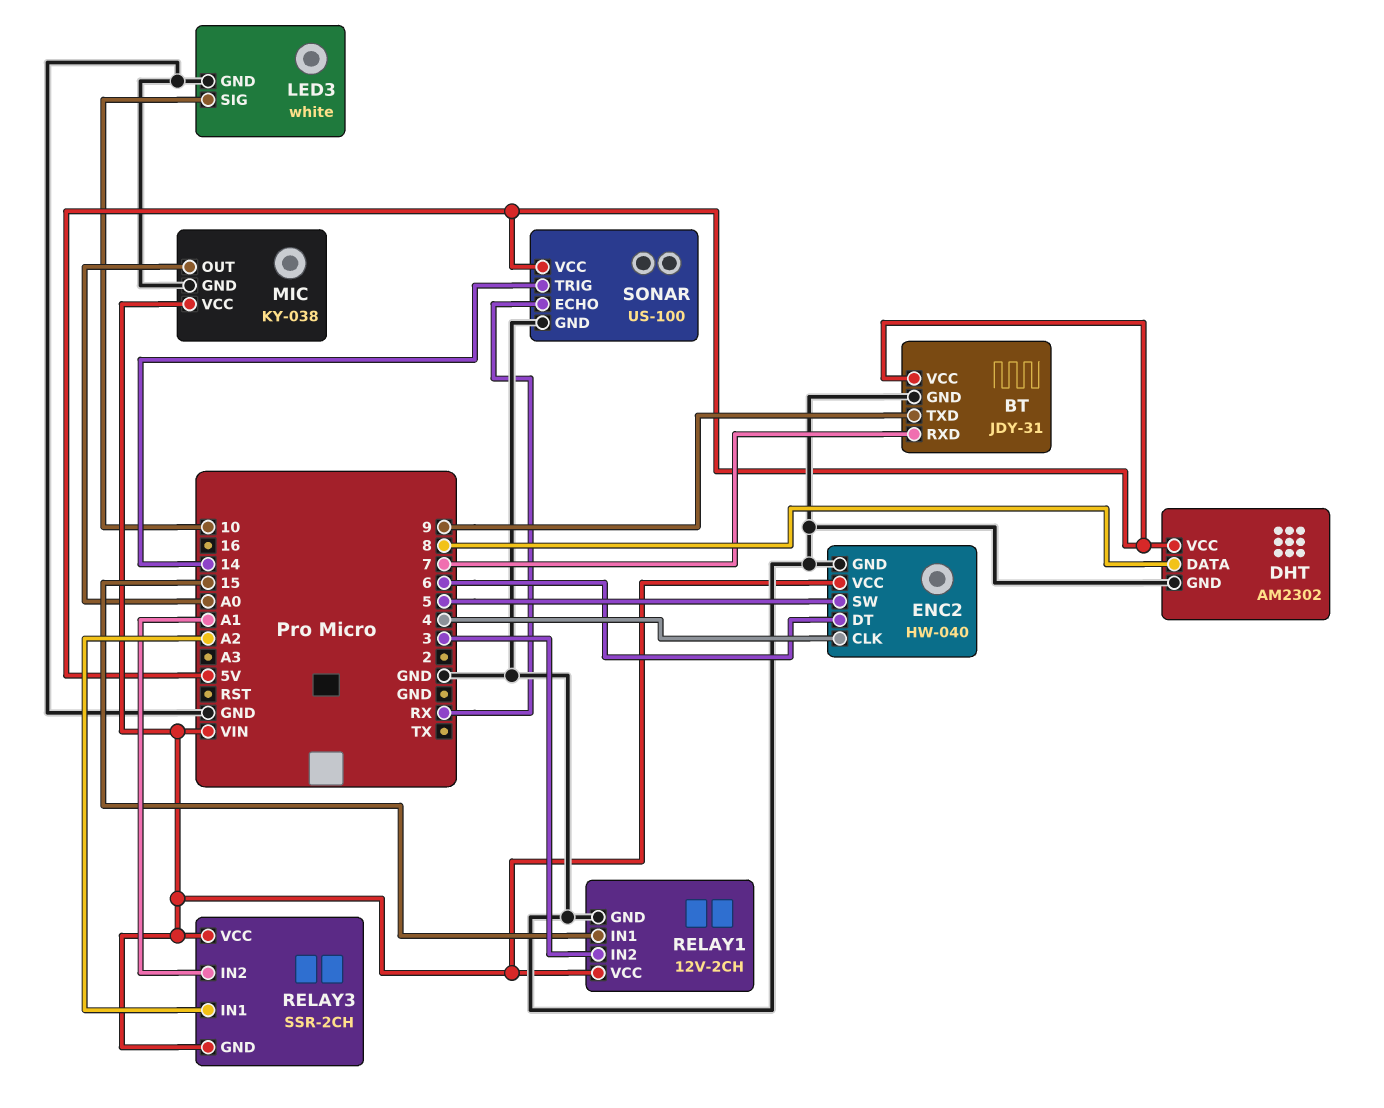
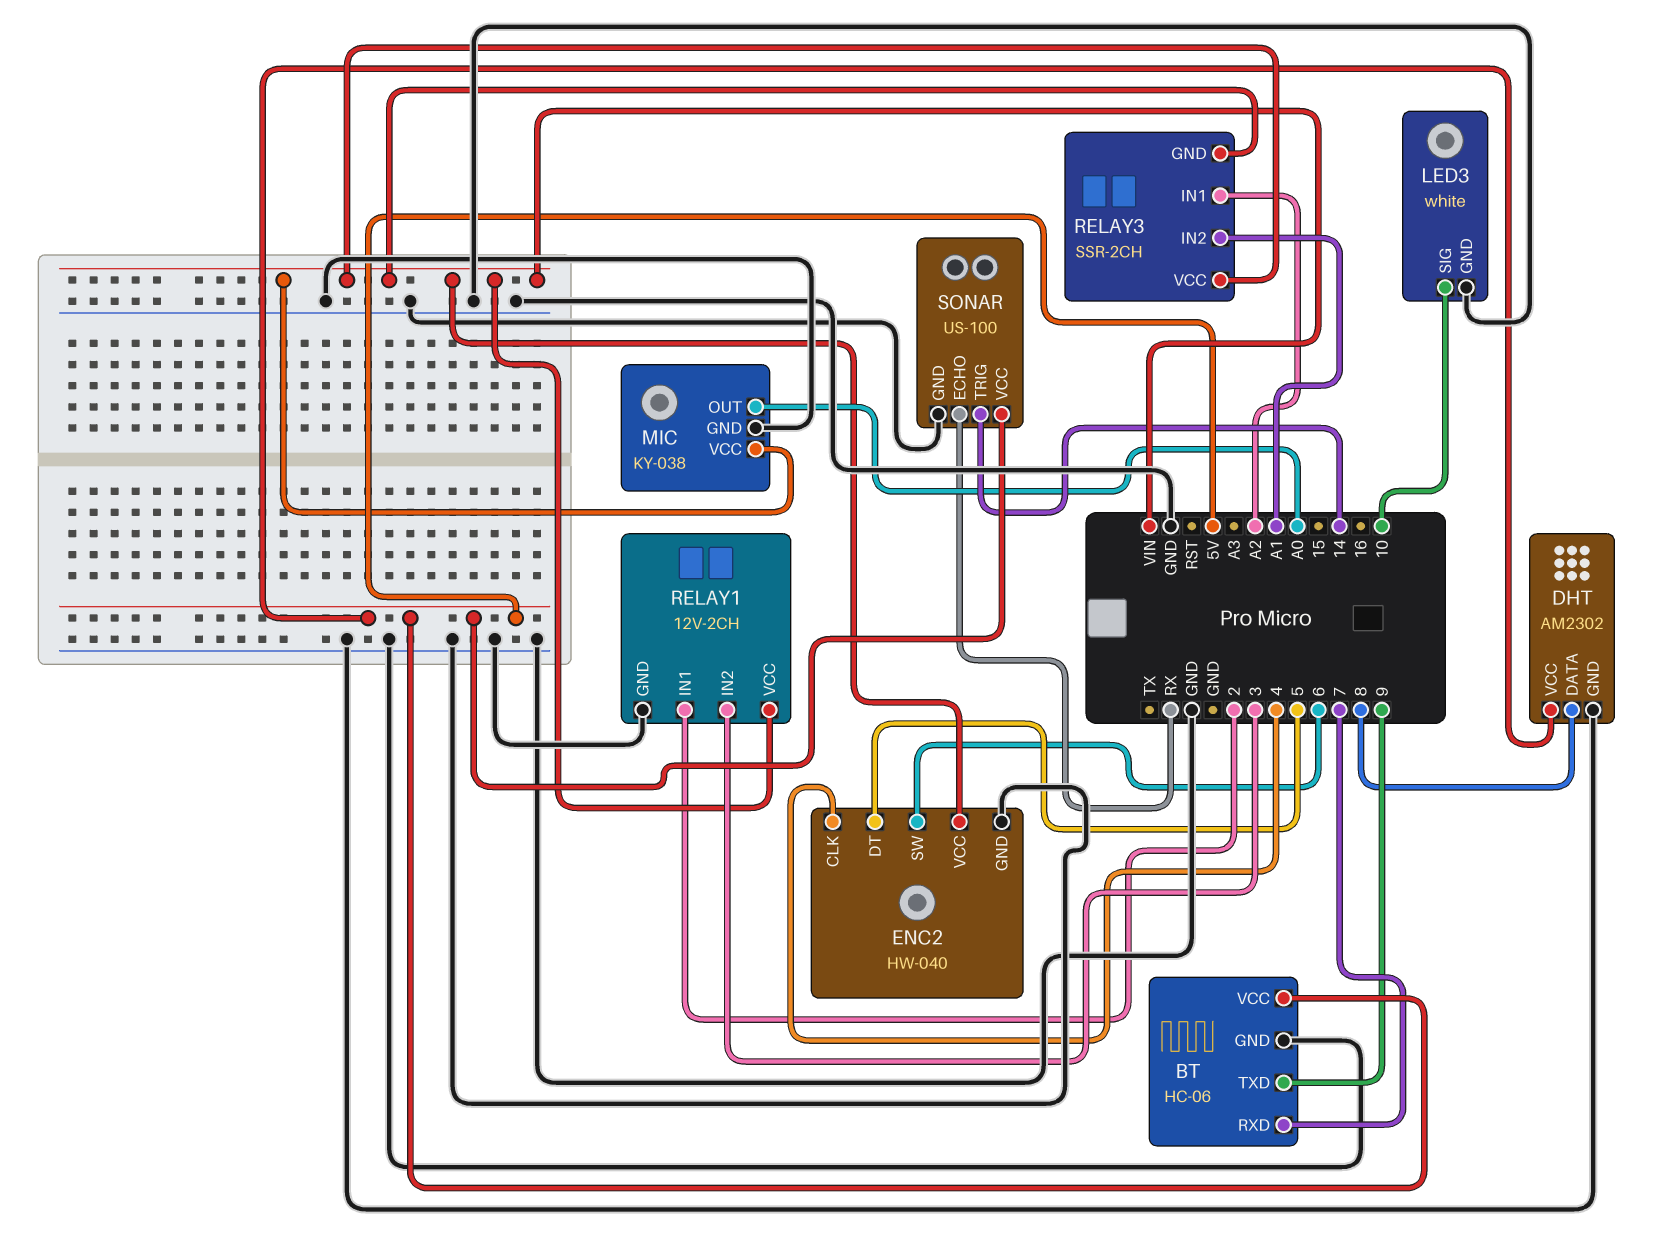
BT: JDY-31 -> HC-06
ENC2 pin DT: 6 -> 5
ENC2 pin SW: 5 -> 6
RELAY1 pin IN1: 15 -> 2

